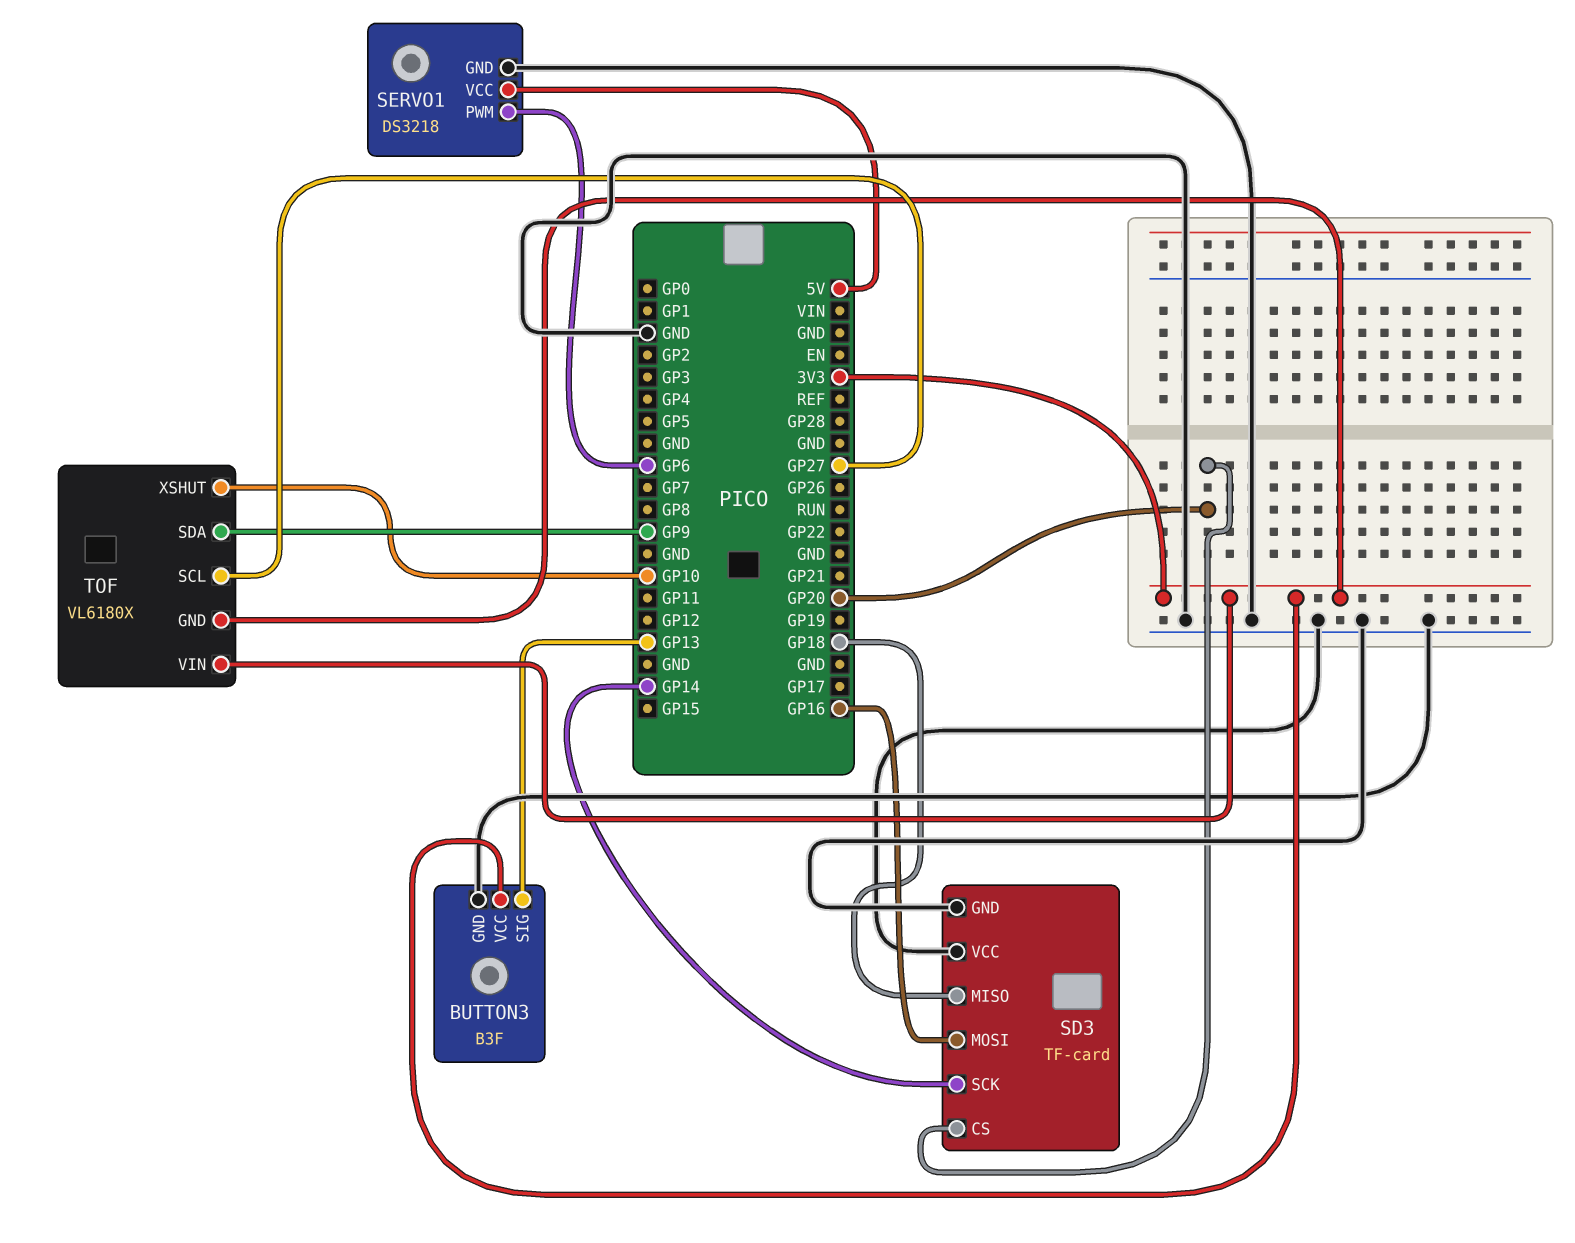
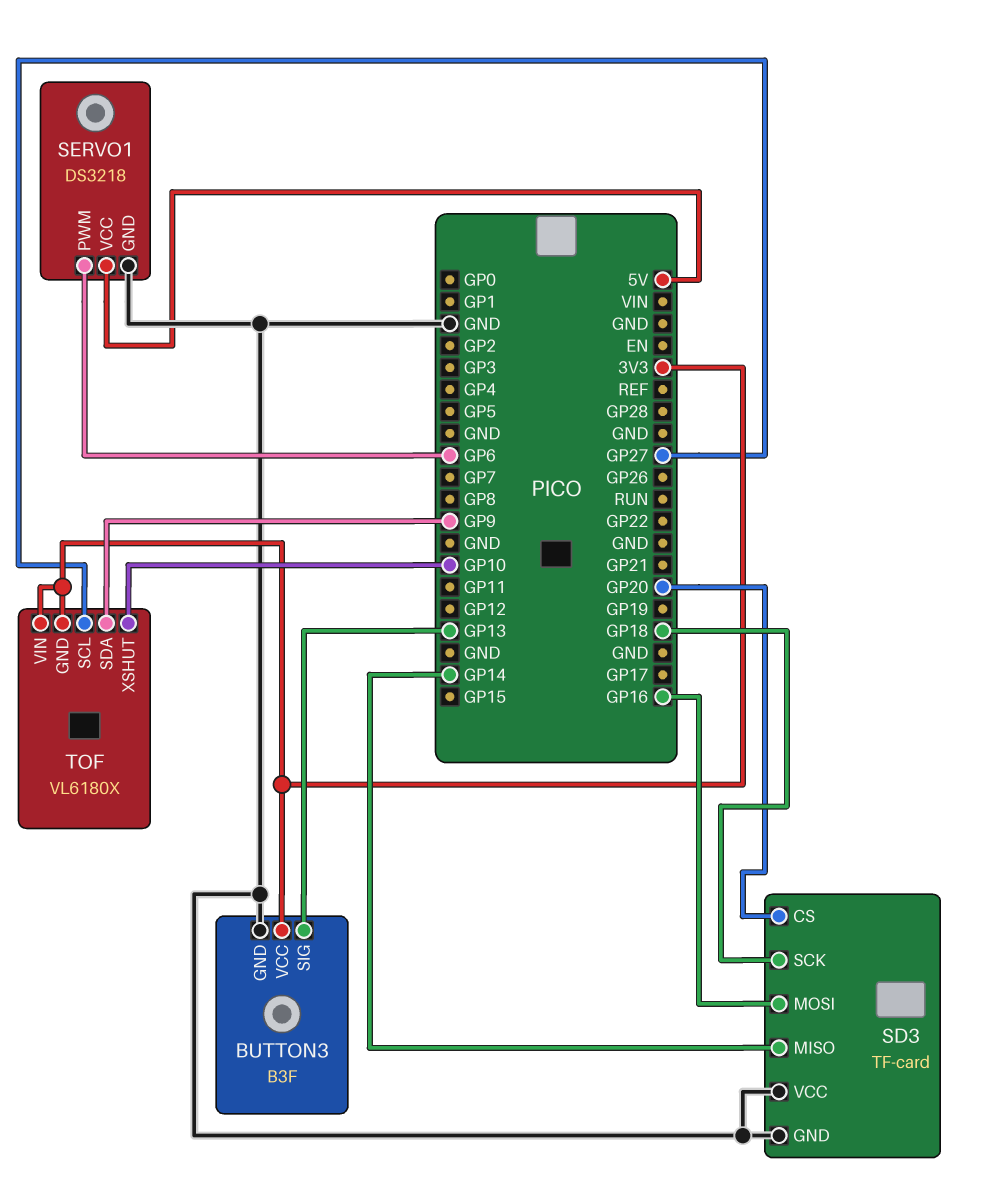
SD3 pin MISO: GP18 -> GP14
SD3 pin SCK: GP14 -> GP18

